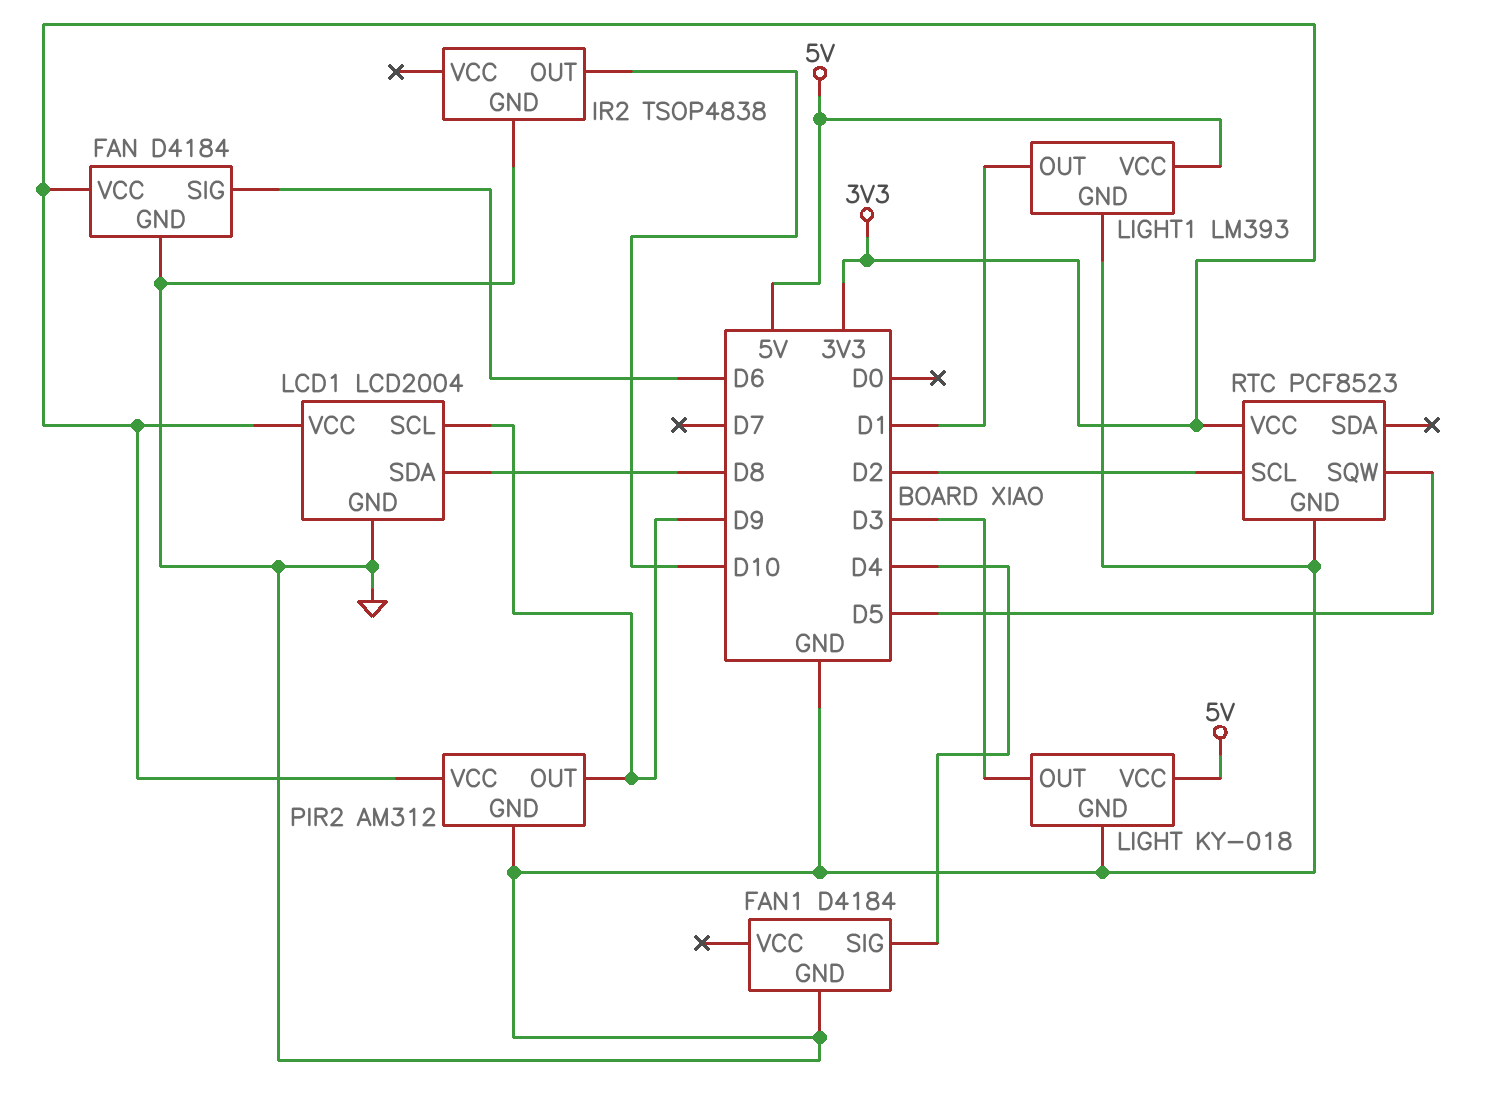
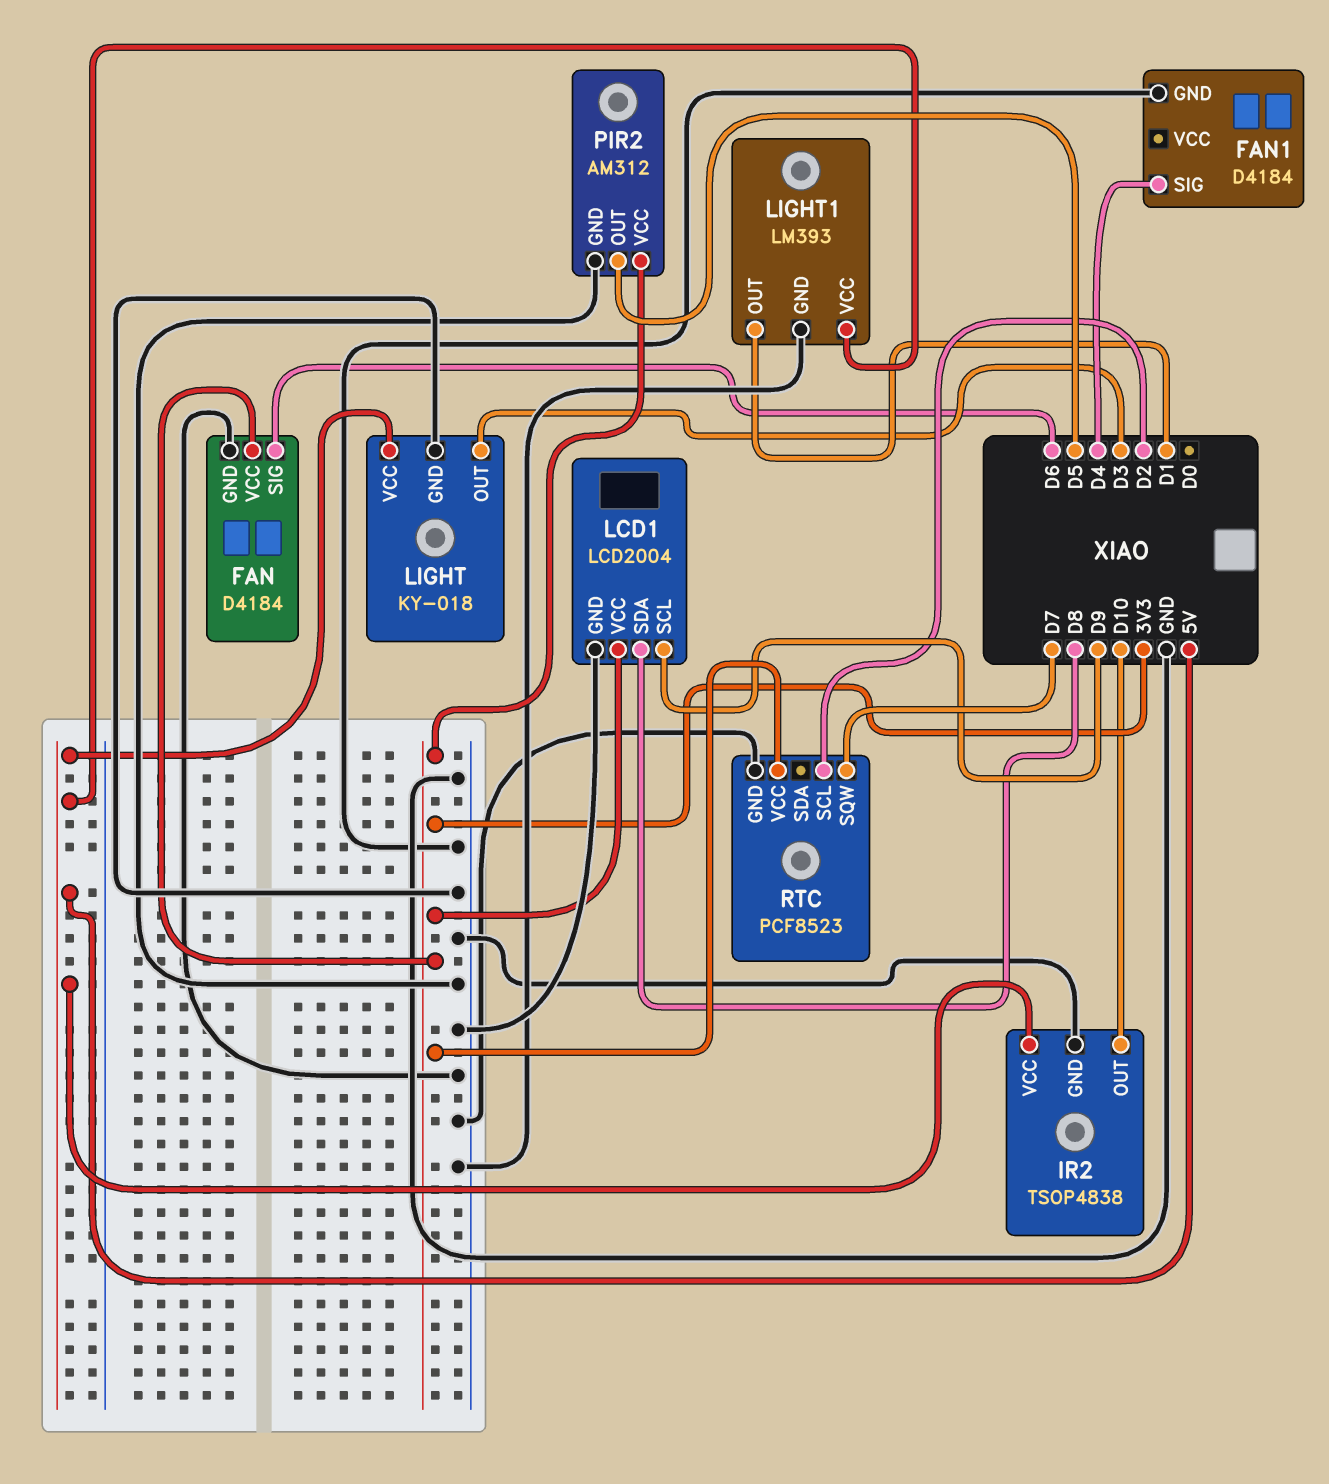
IR2 pin VCC: none -> 5V
PIR2 pin OUT: D9 -> D5
RTC pin SQW: D5 -> D7

